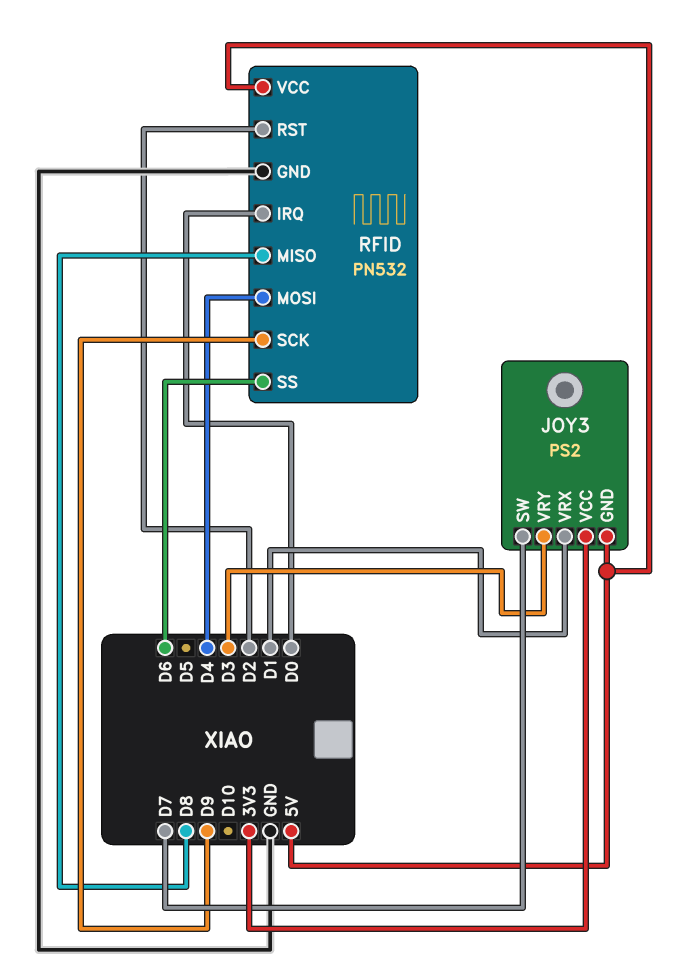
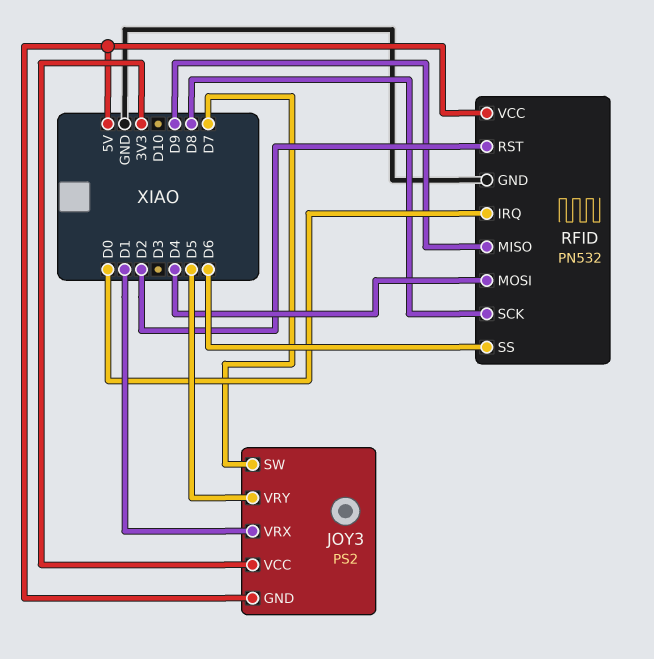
JOY3 pin VRY: D3 -> D5
RFID pin MISO: D8 -> D9
RFID pin SCK: D9 -> D8

